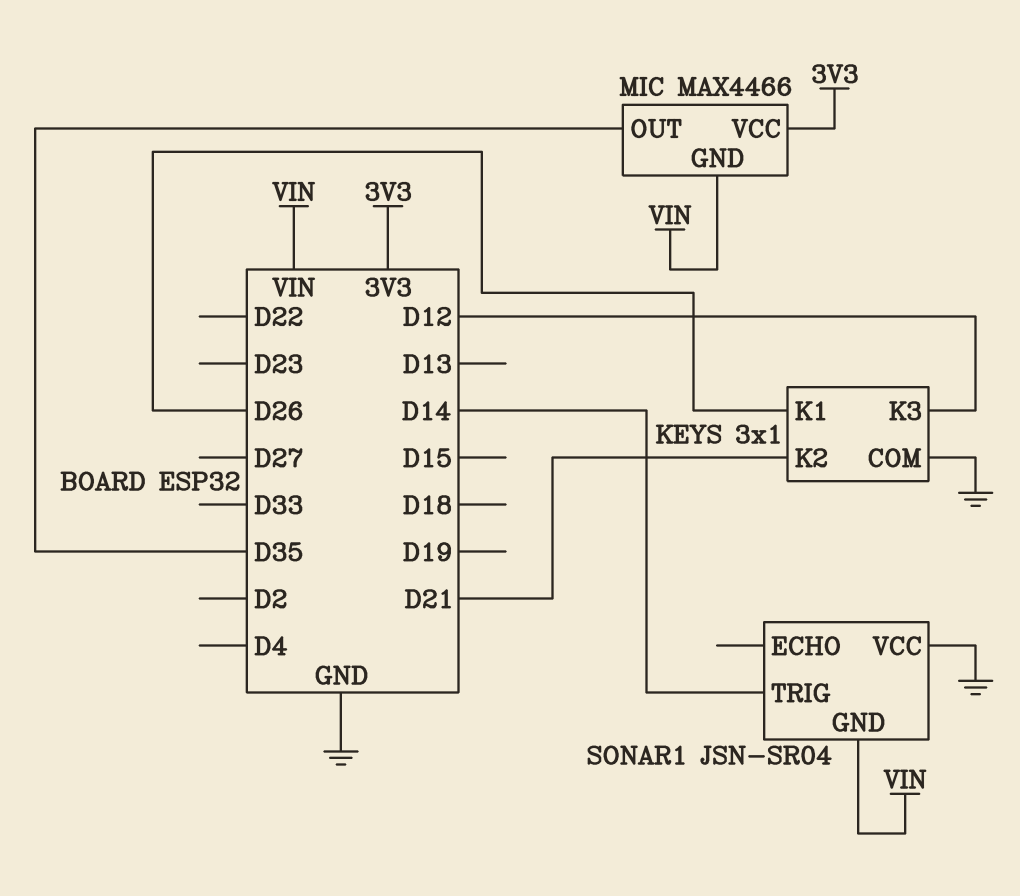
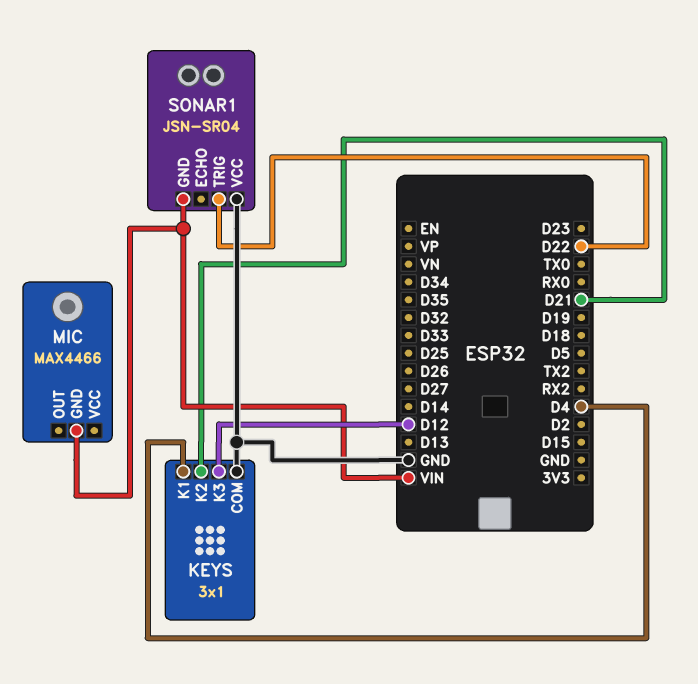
KEYS pin K1: D26 -> D4
MIC pin OUT: D35 -> none
MIC pin VCC: 3V3 -> none
SONAR1 pin TRIG: D14 -> D22

